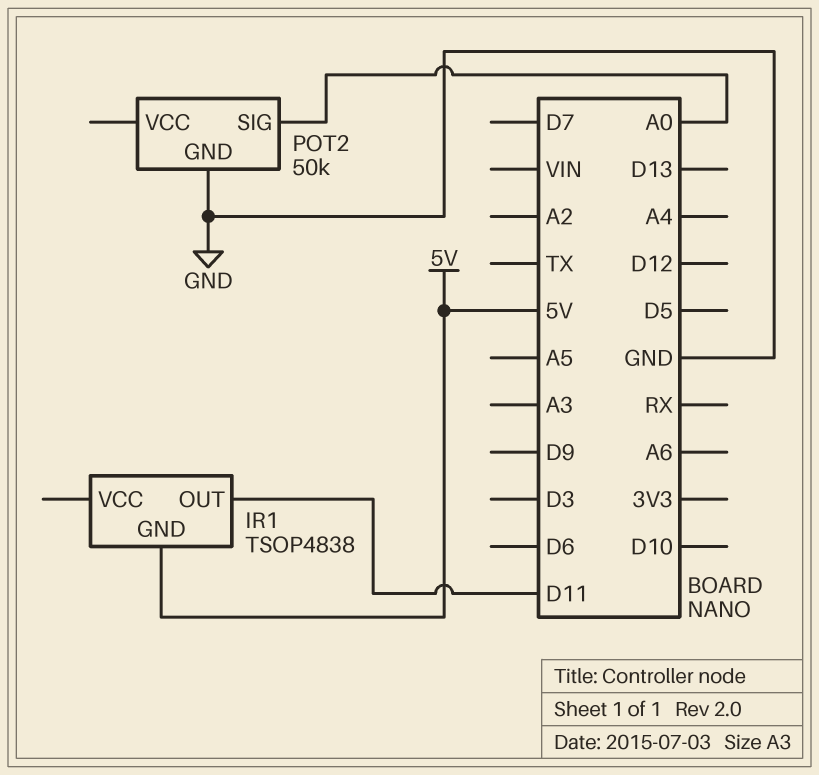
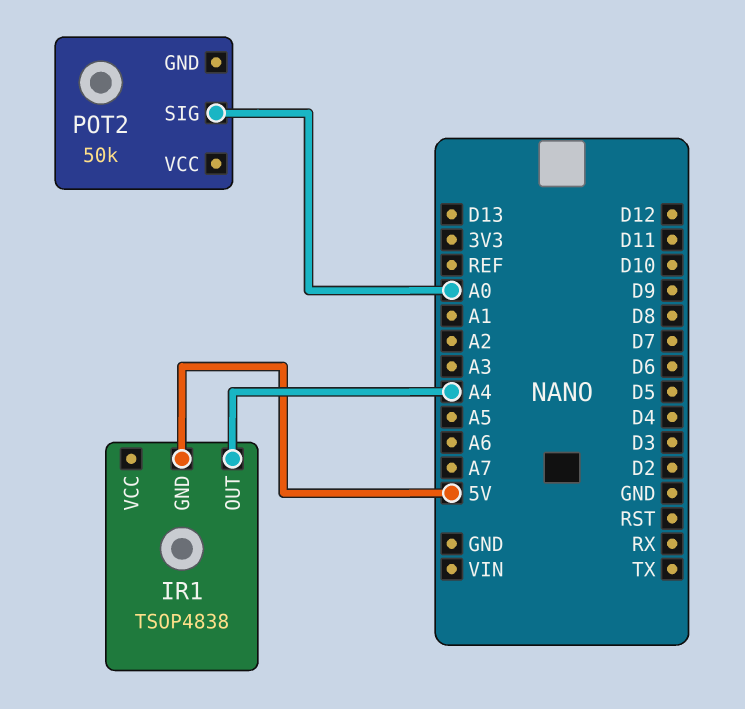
IR1 pin OUT: D11 -> A4
POT2 pin GND: GND -> none

